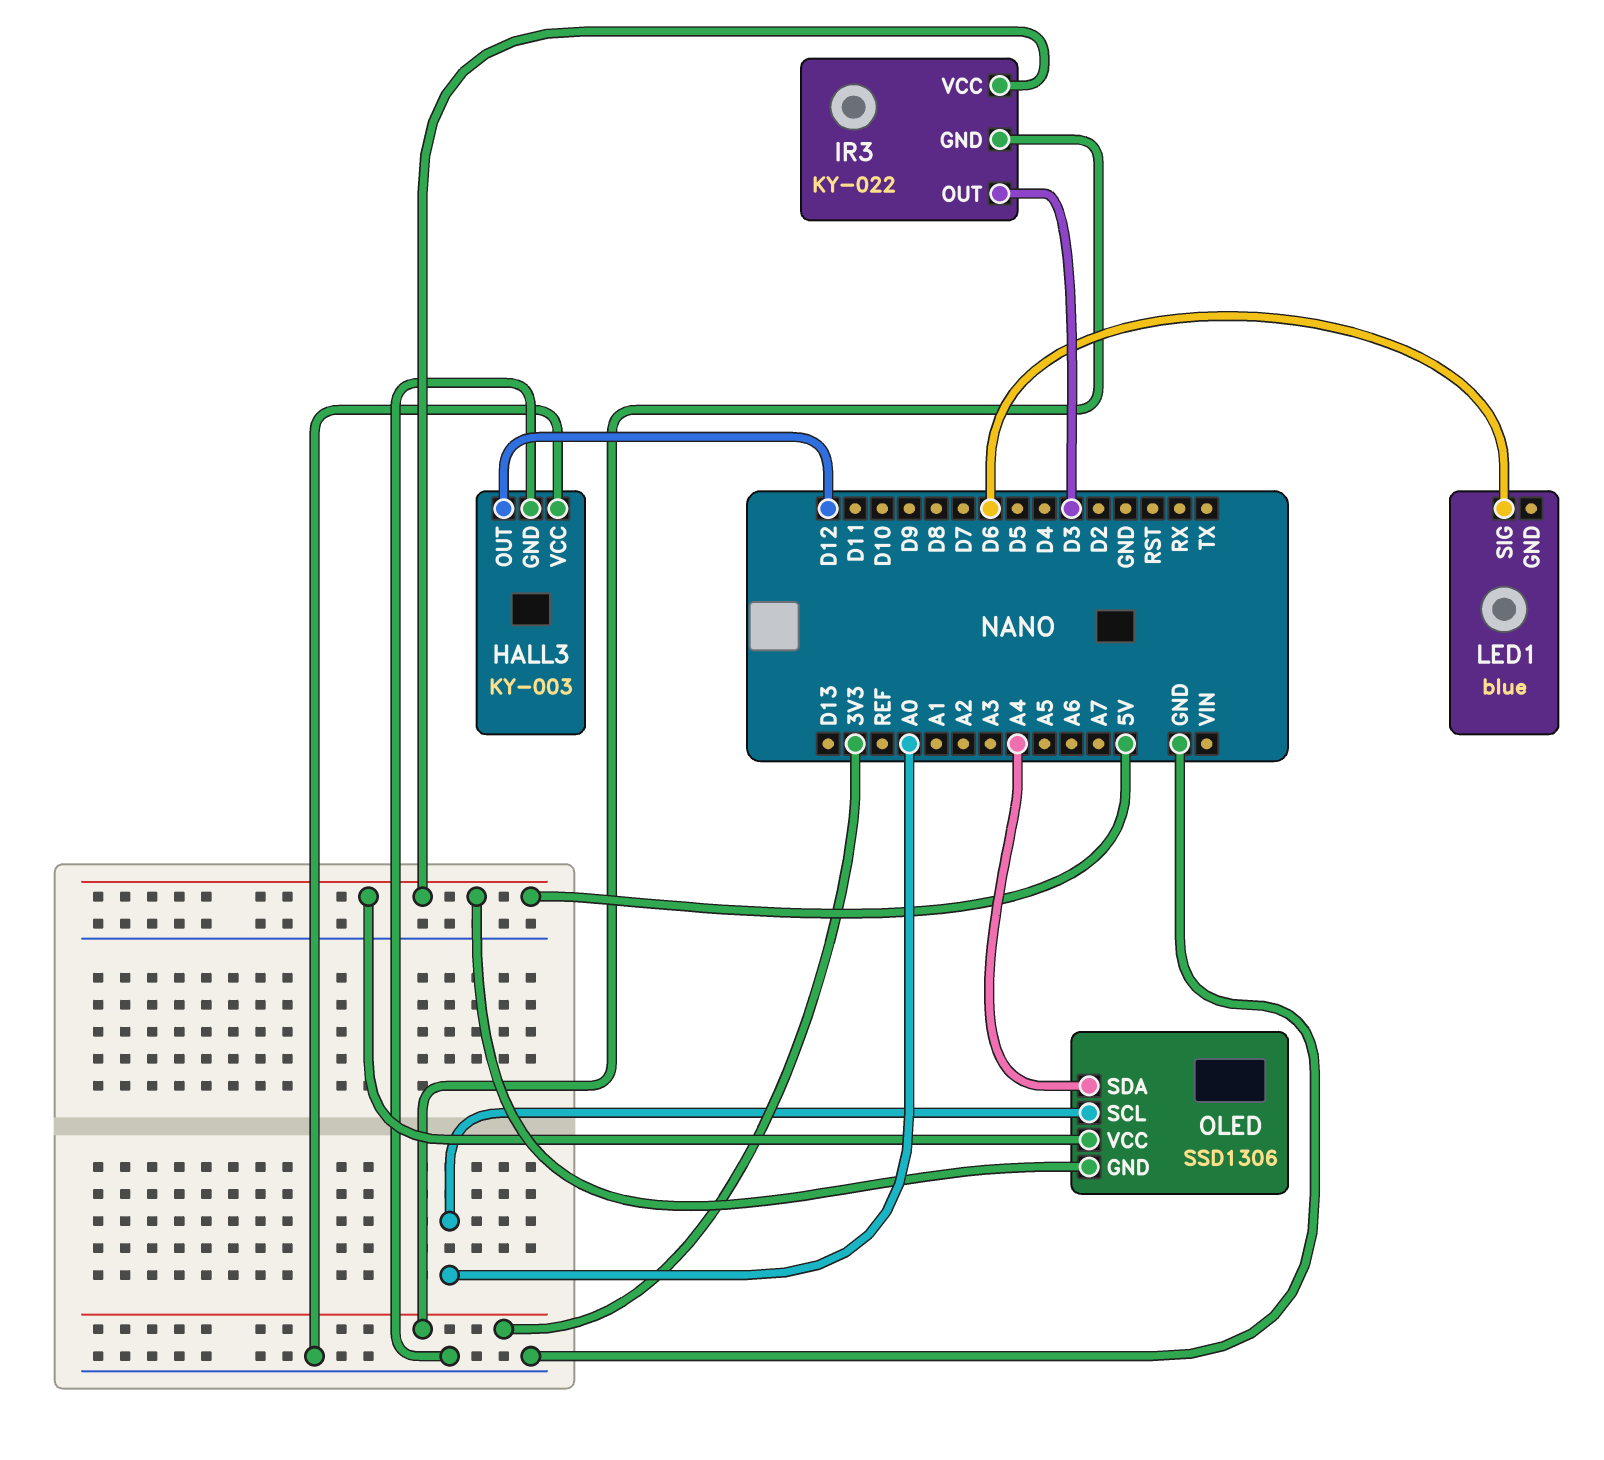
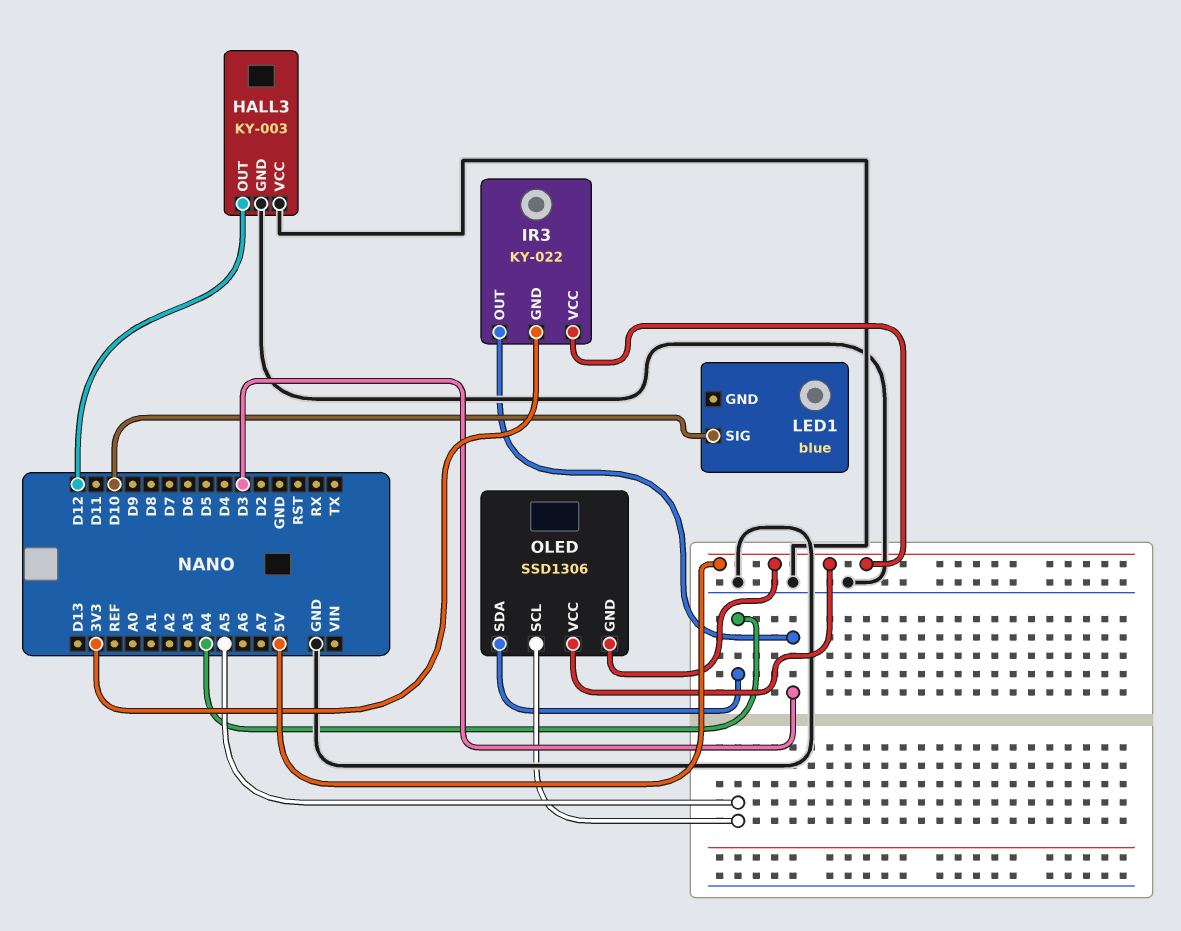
LED1 pin SIG: D6 -> D10
OLED pin SCL: A0 -> A5

